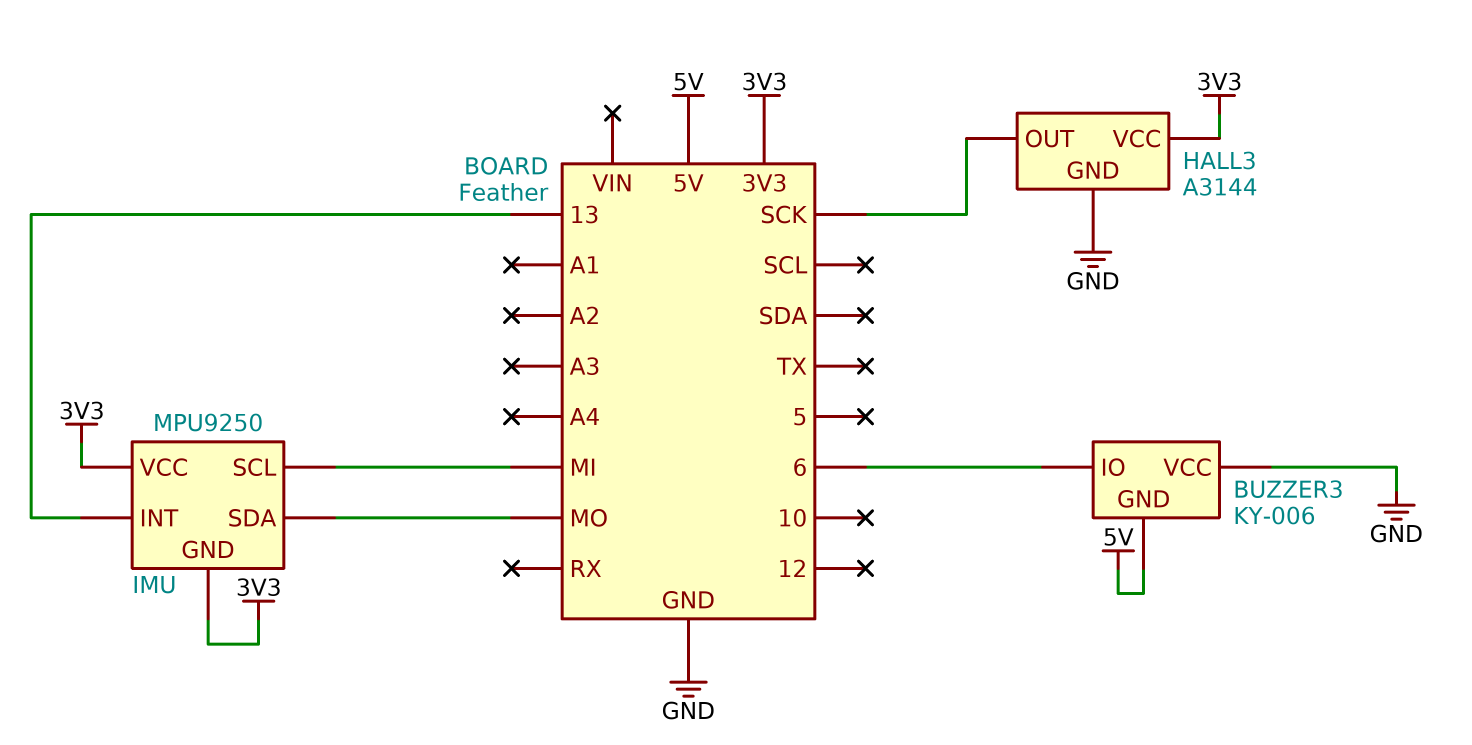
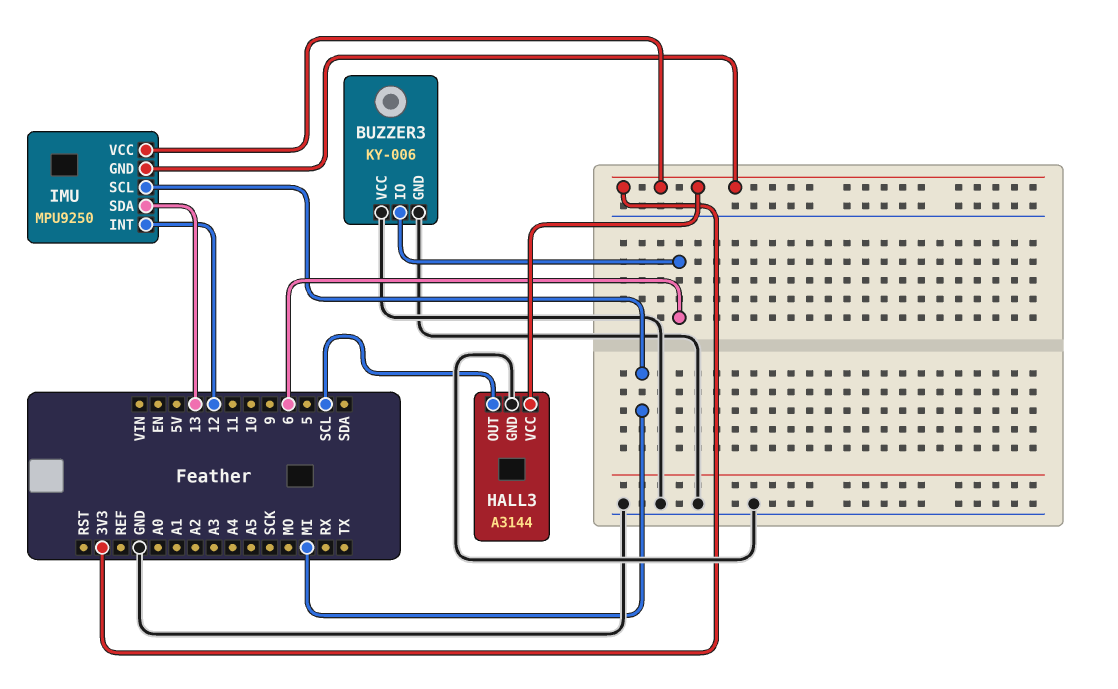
BUZZER3 pin GND: 5V -> GND
HALL3 pin OUT: SCK -> SCL
IMU pin INT: 13 -> 12
IMU pin SDA: MO -> 13

